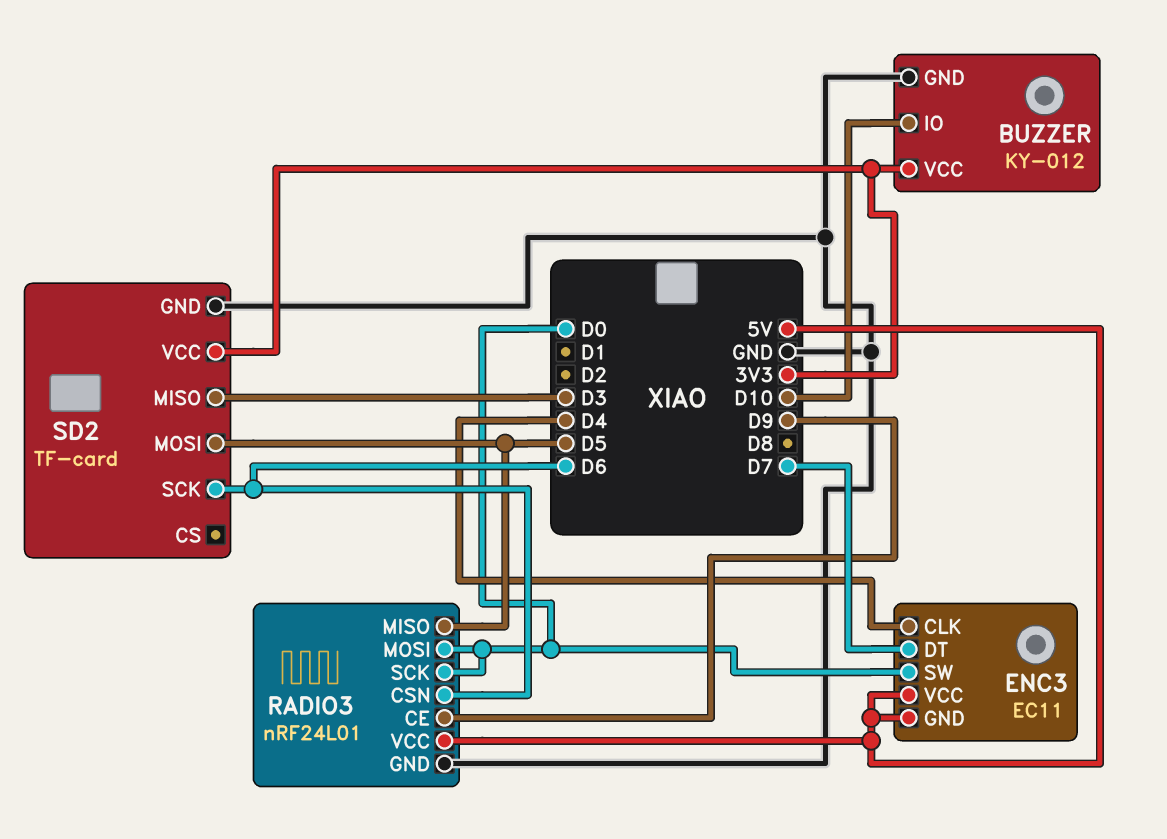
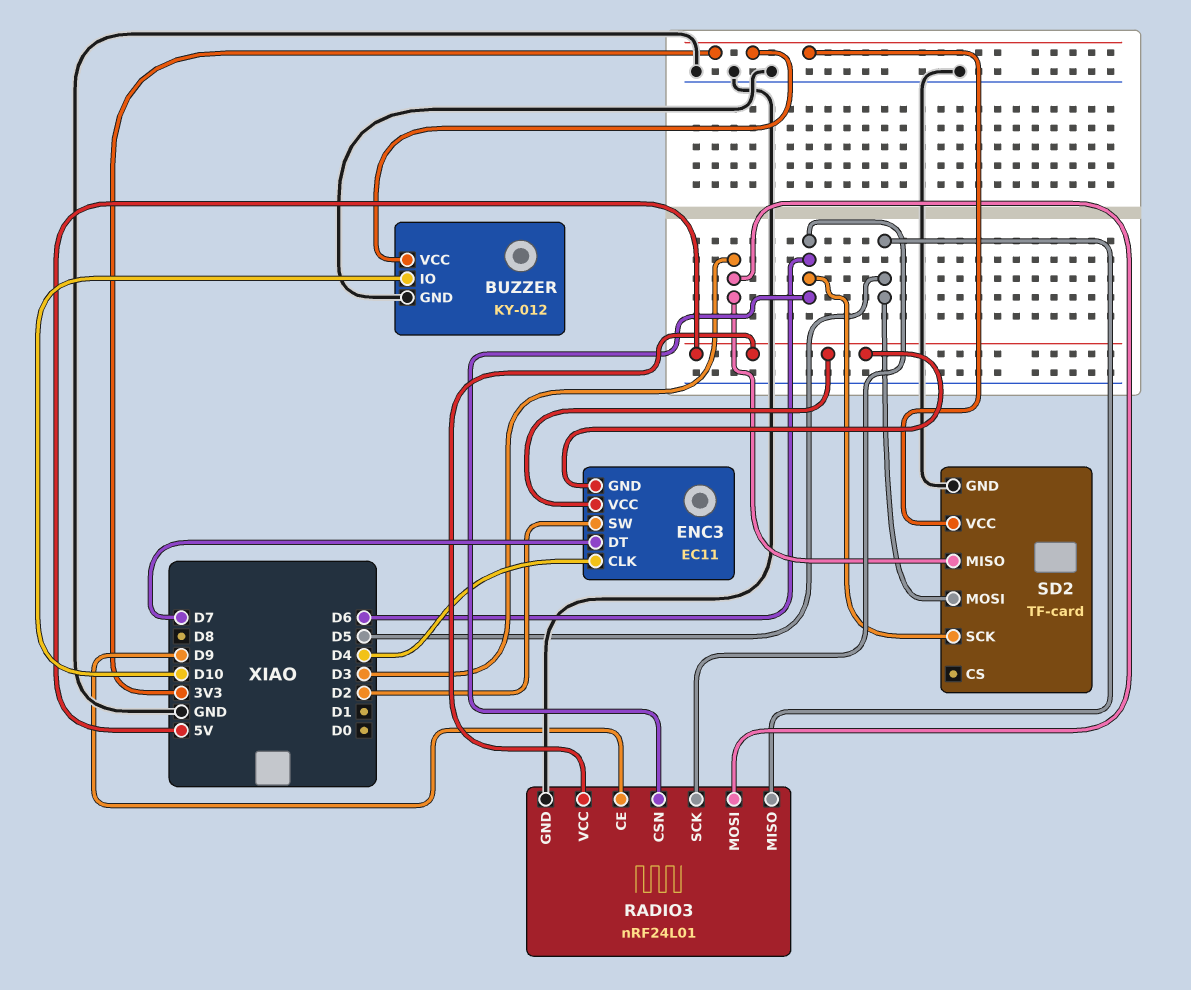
ENC3 pin SW: D0 -> D2
RADIO3 pin MOSI: D0 -> D3
RADIO3 pin SCK: D0 -> D6

